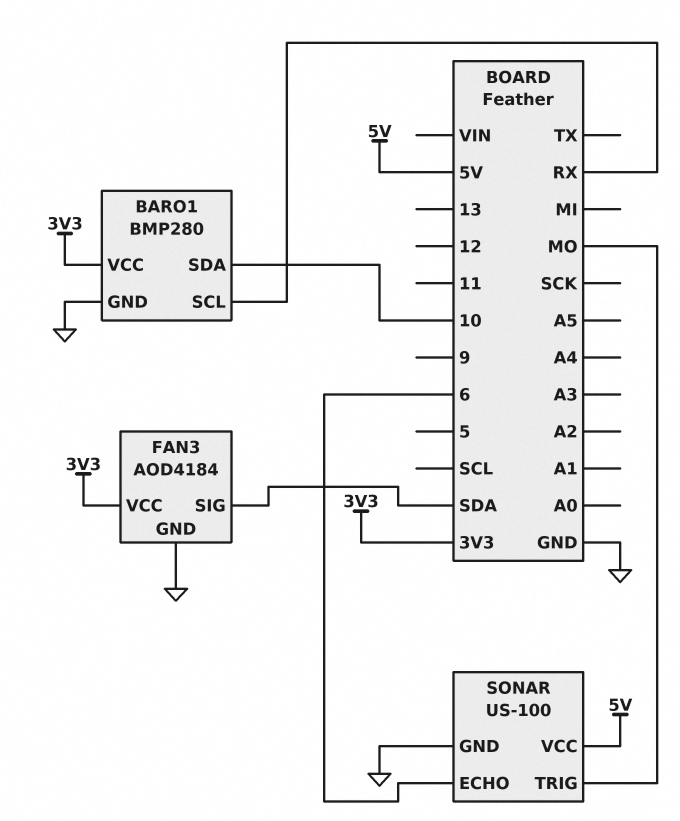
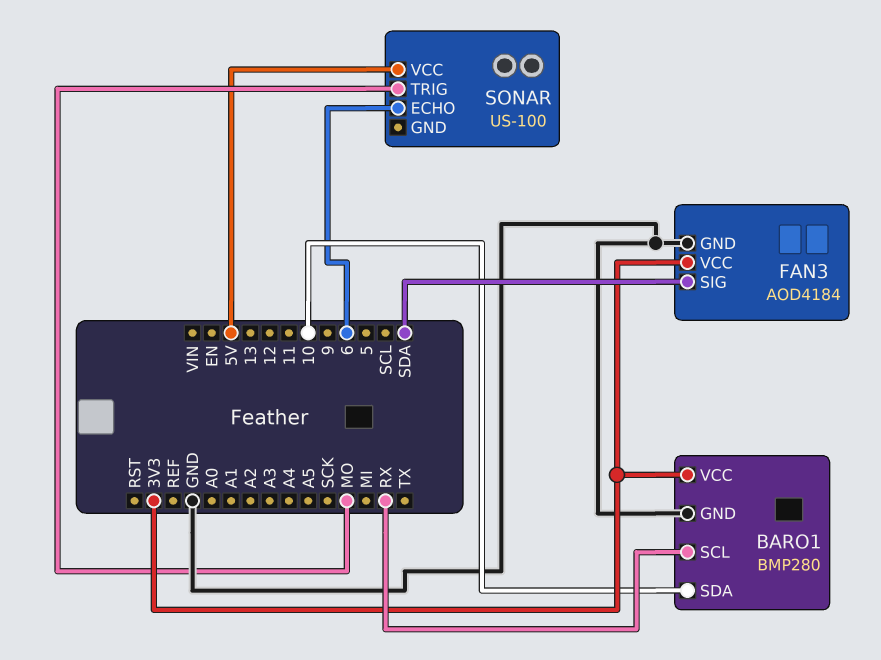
SONAR pin GND: GND -> none

